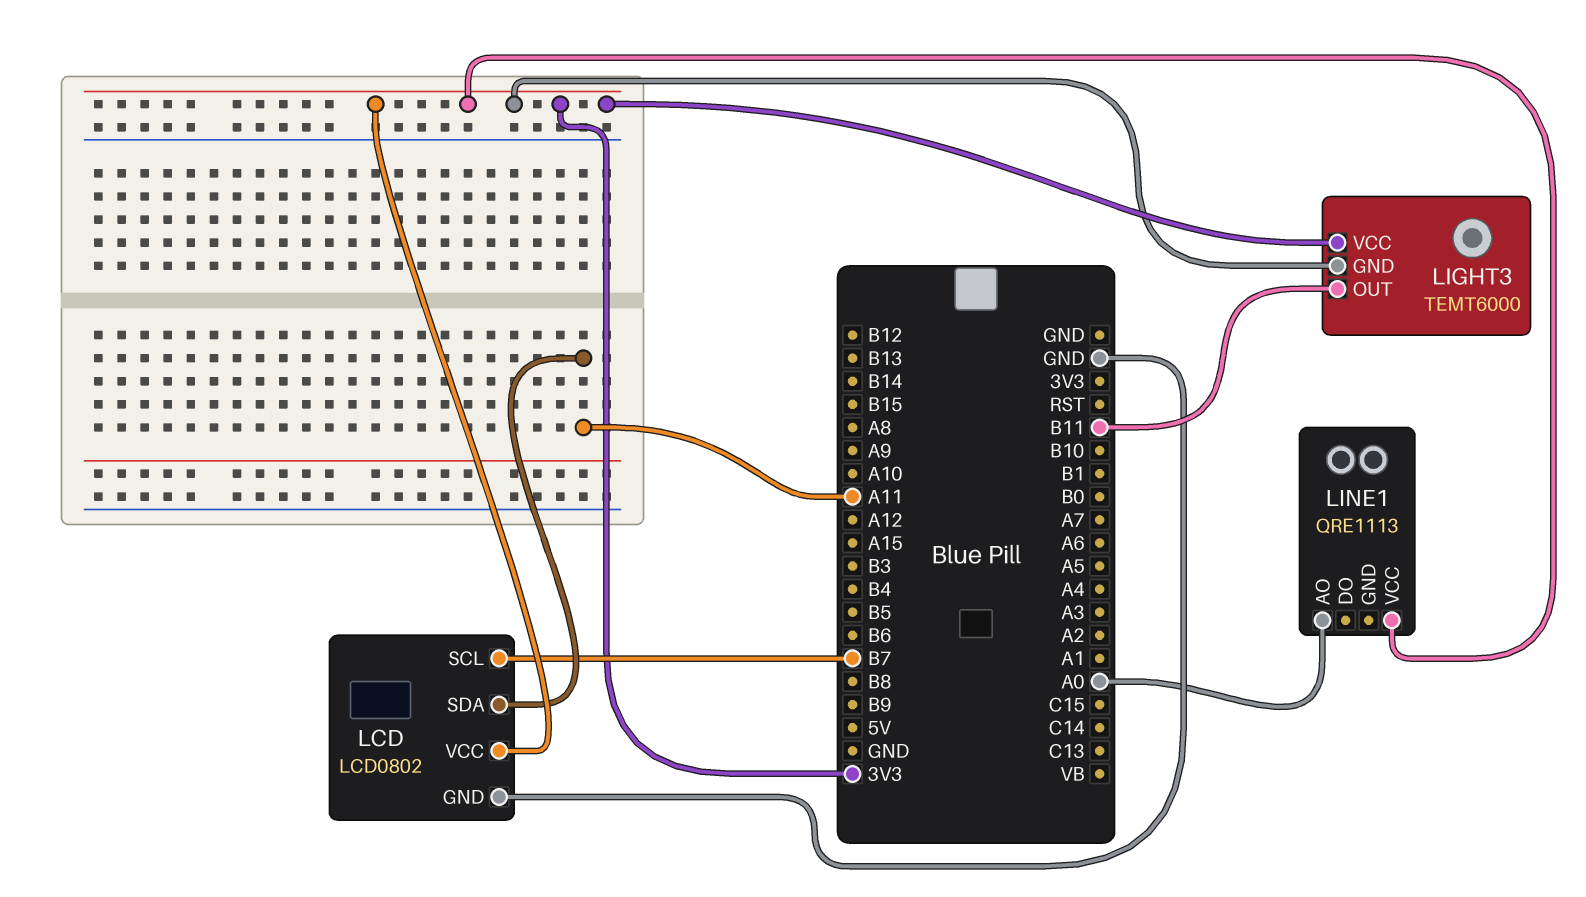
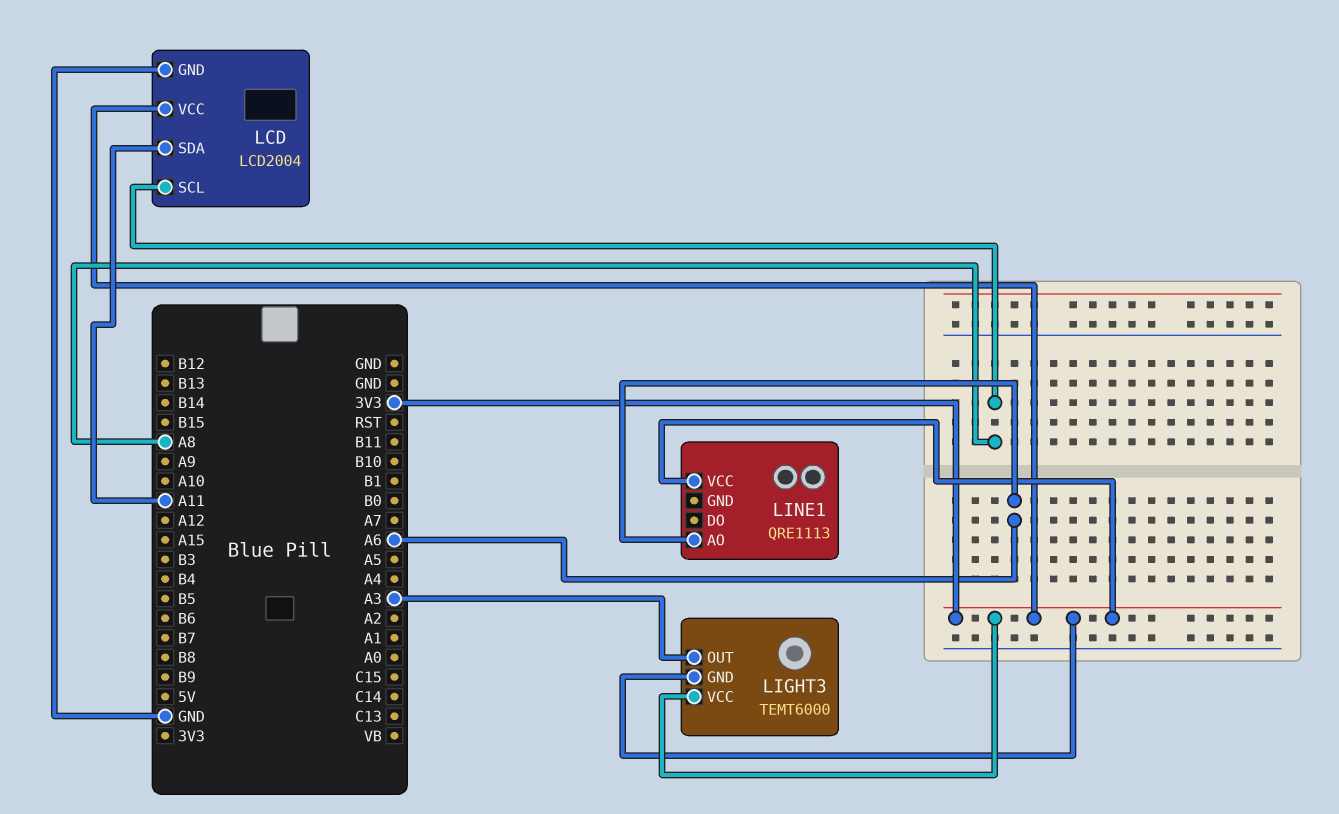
LCD: LCD0802 -> LCD2004
LCD pin SCL: B7 -> A8
LIGHT3 pin OUT: B11 -> A3
LINE1 pin AO: A0 -> A6

